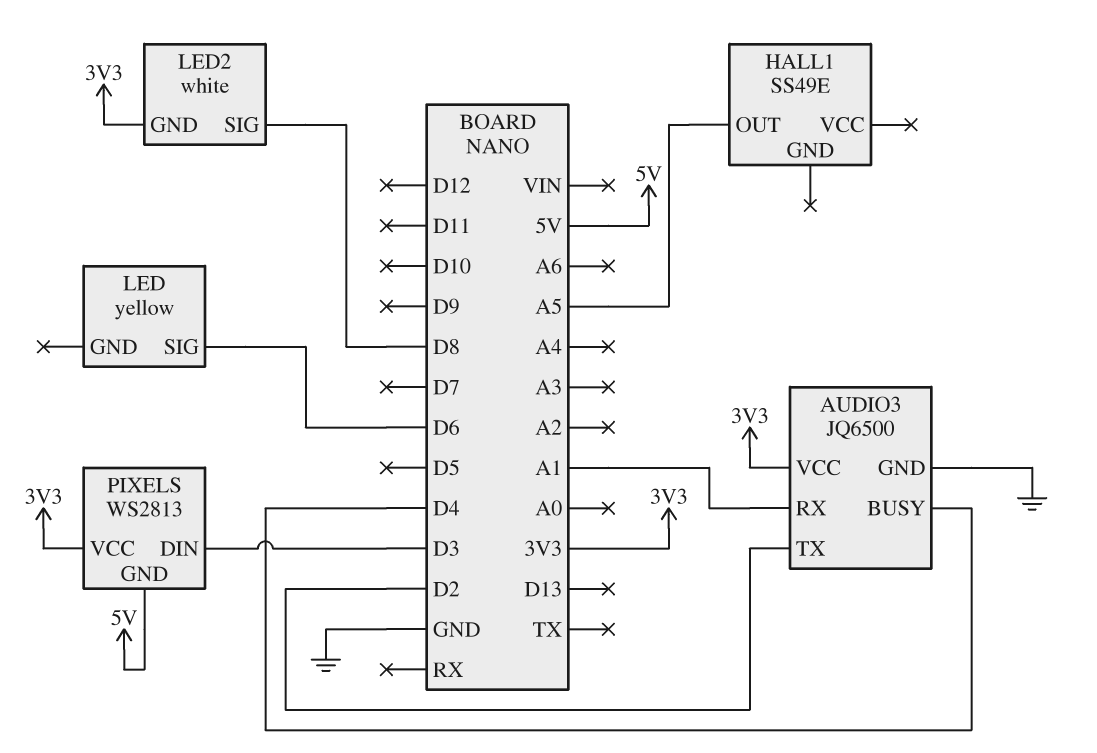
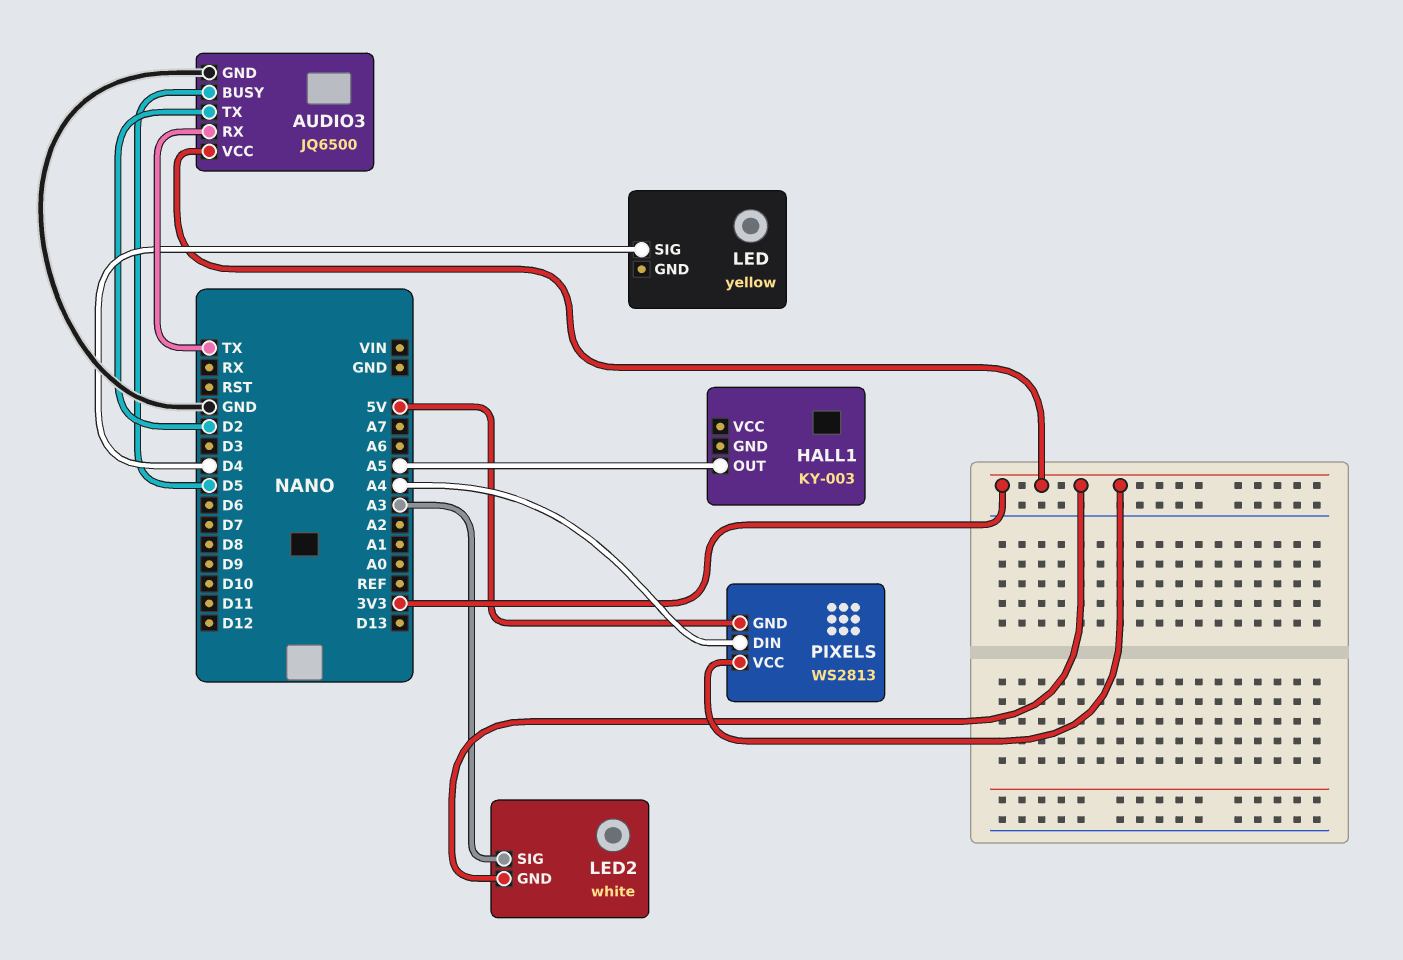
AUDIO3 pin BUSY: D4 -> D5
AUDIO3 pin RX: A1 -> TX
HALL1: SS49E -> KY-003
LED pin SIG: D6 -> D4
LED2 pin SIG: D8 -> A3
PIXELS pin DIN: D3 -> A4

